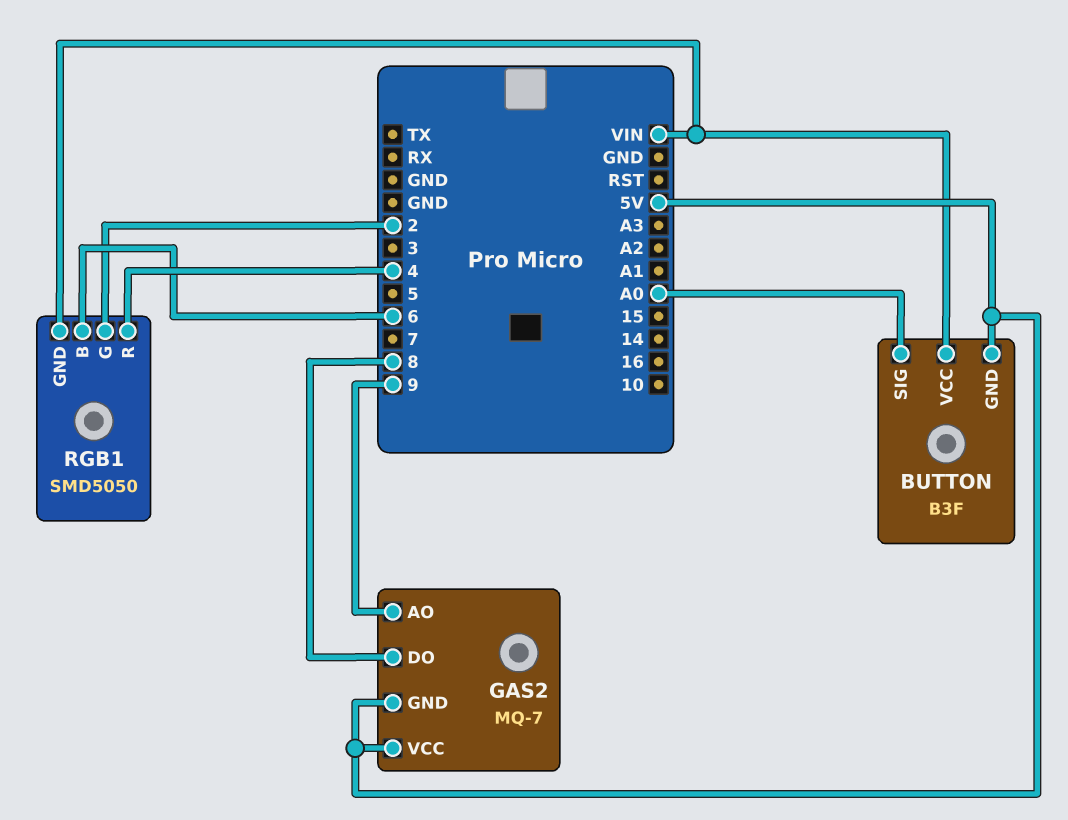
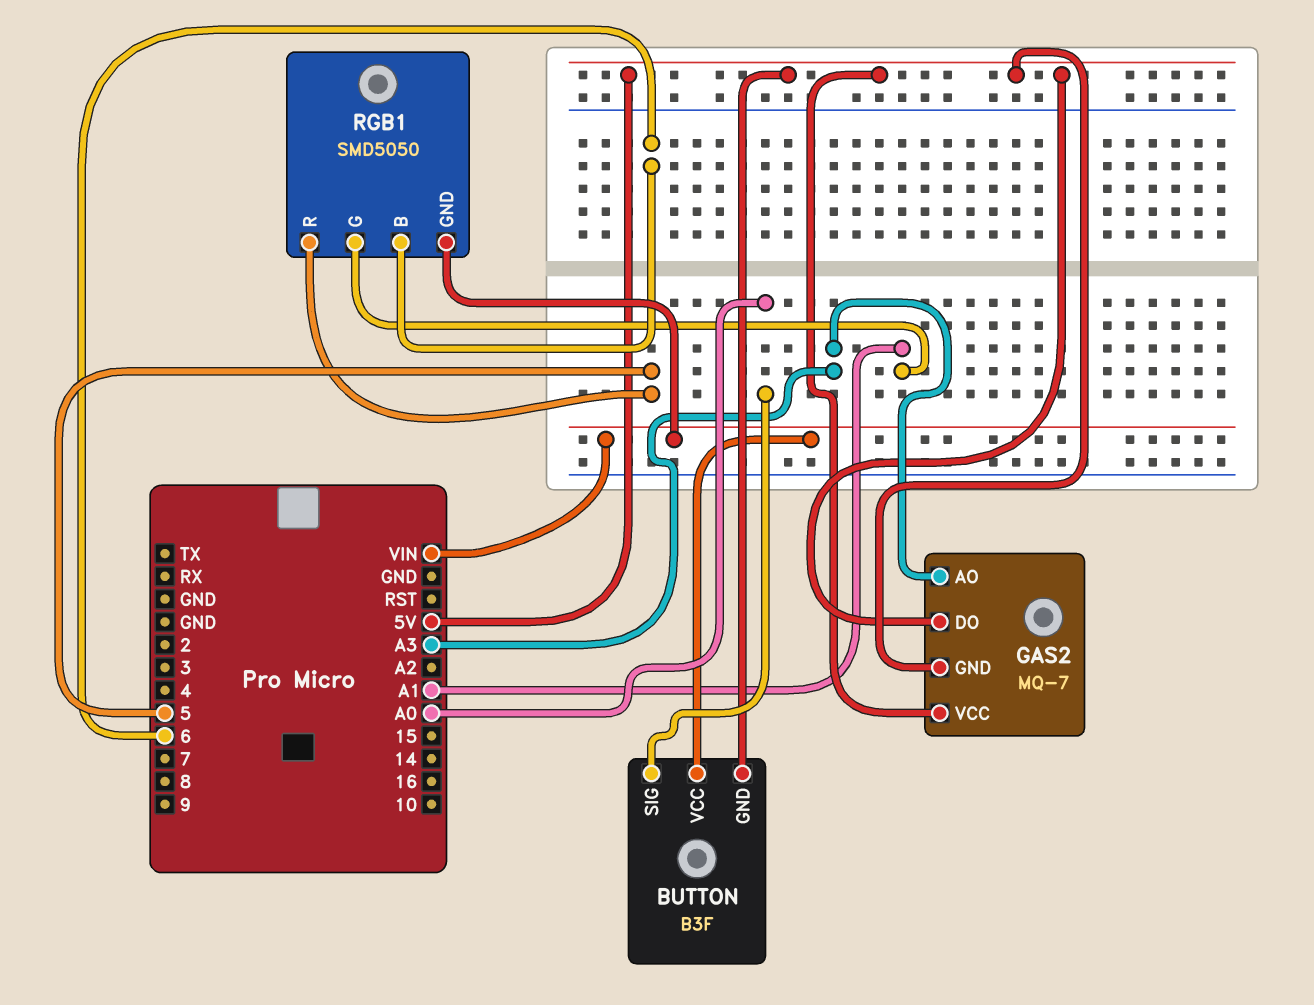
GAS2 pin AO: 9 -> A3
GAS2 pin DO: 8 -> 5V
RGB1 pin G: 2 -> A1
RGB1 pin R: 4 -> 5

